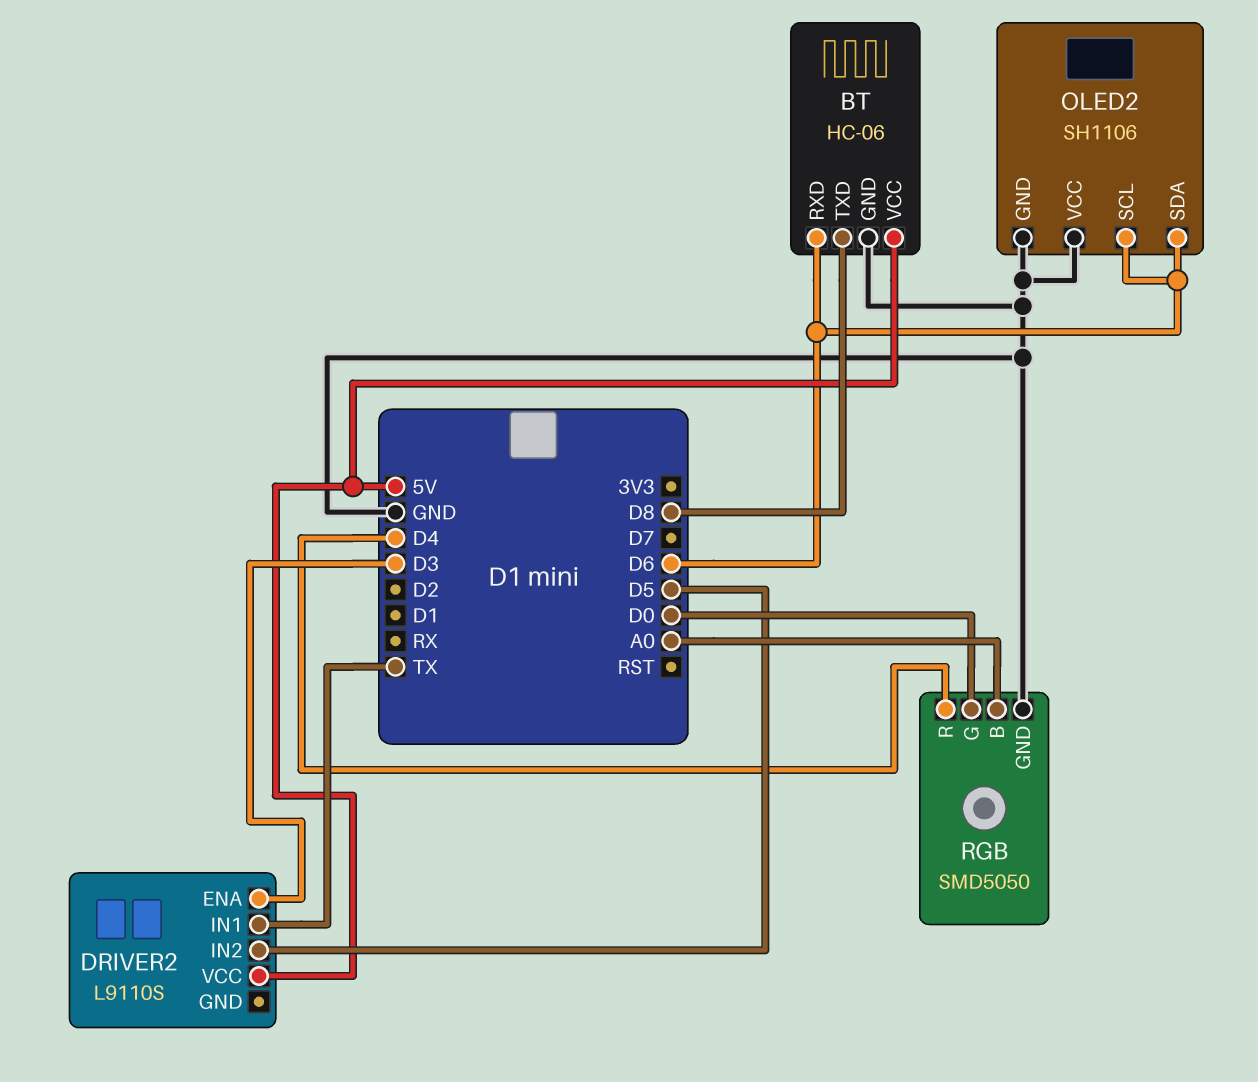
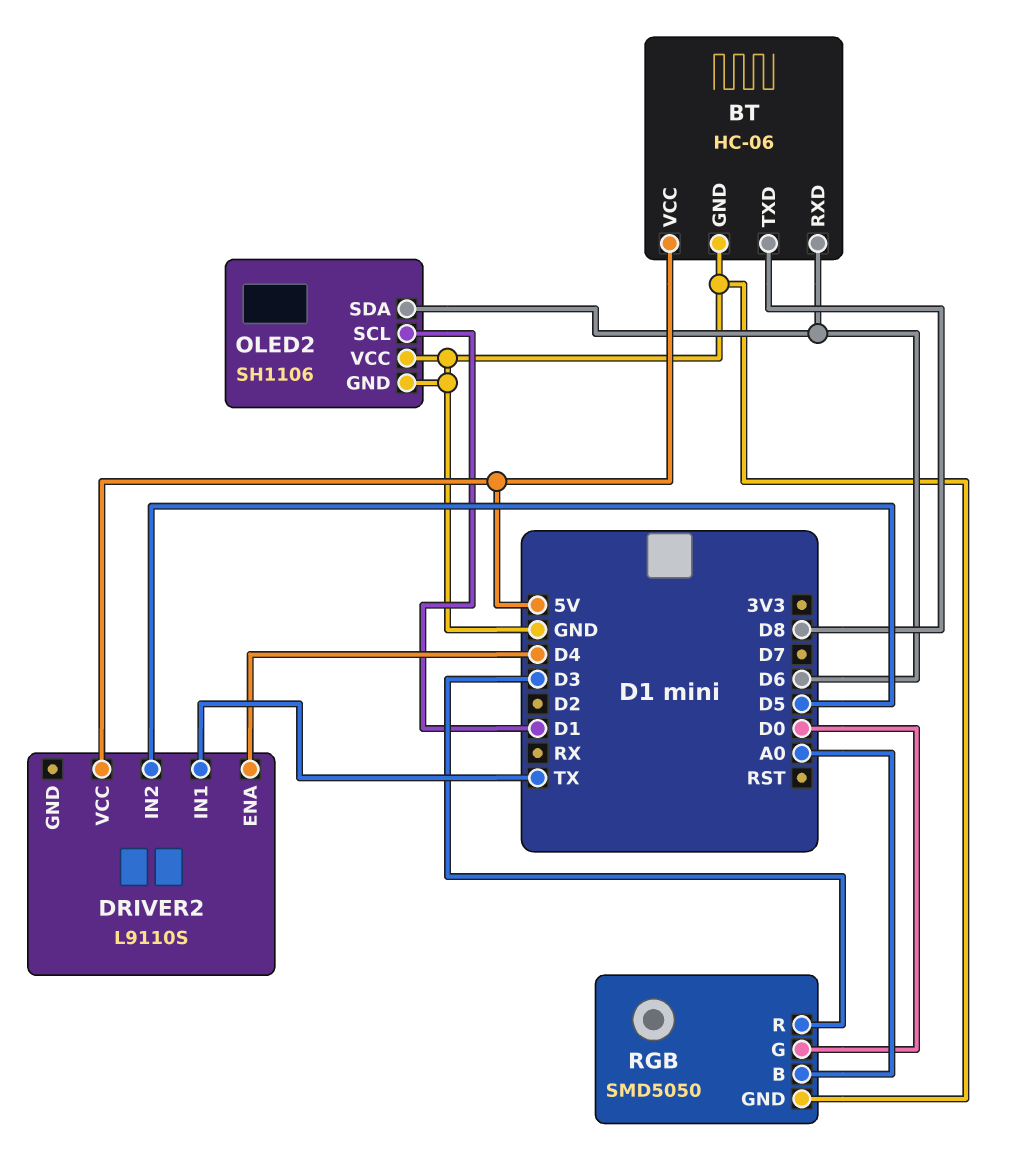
DRIVER2 pin ENA: D3 -> D4
OLED2 pin SCL: D6 -> D1
RGB pin R: D4 -> D3

